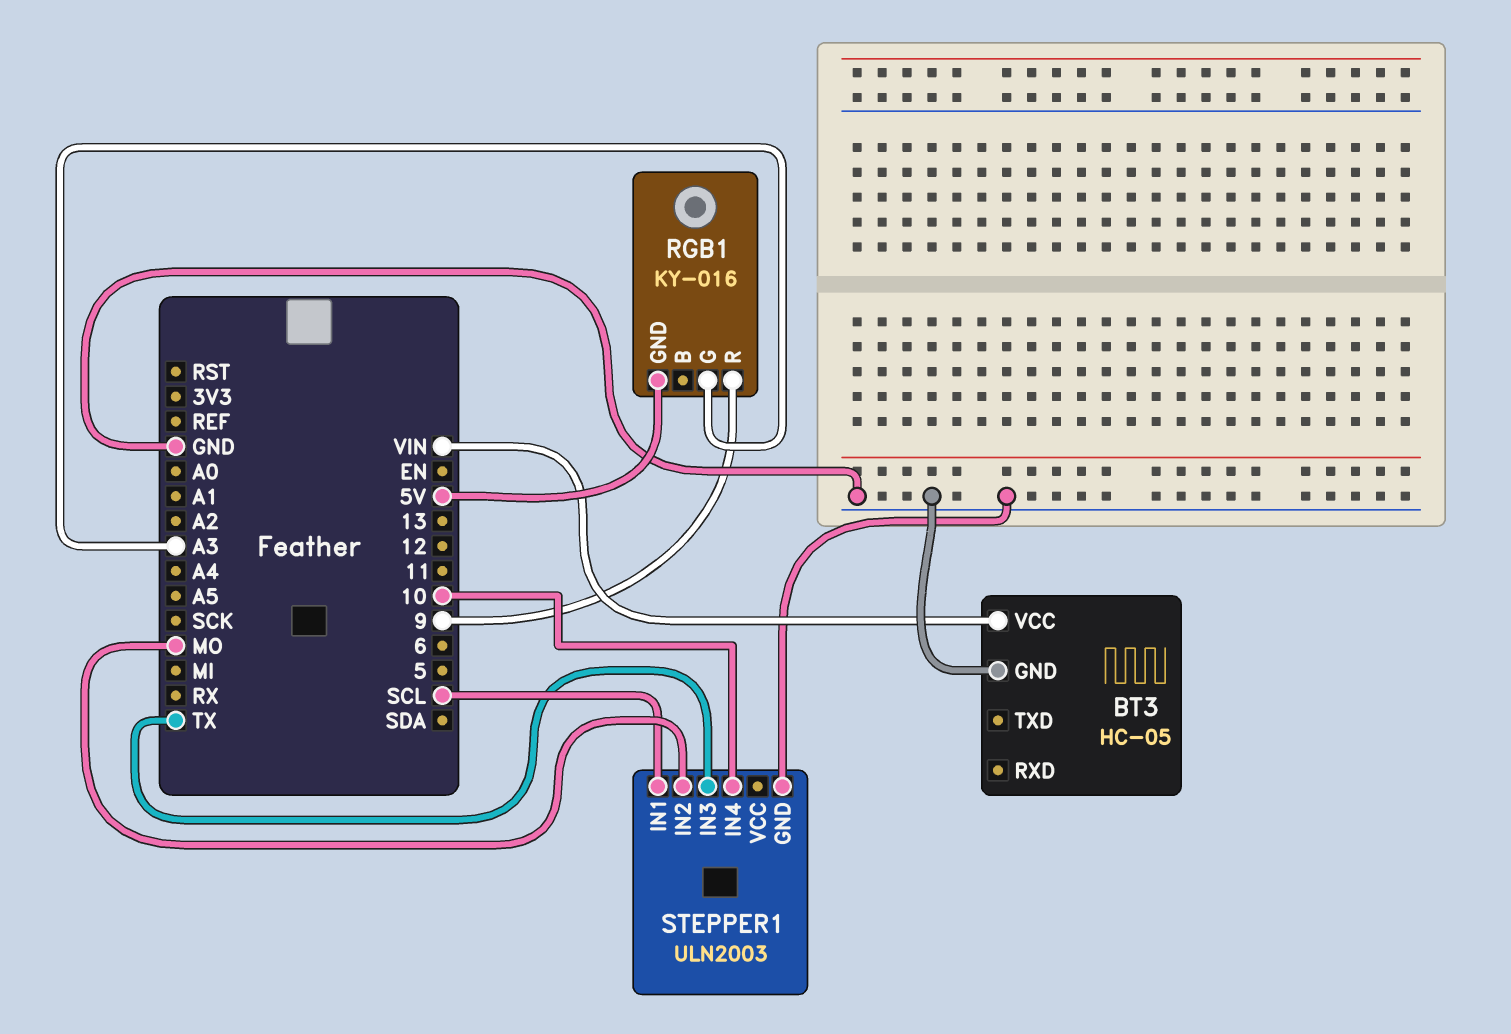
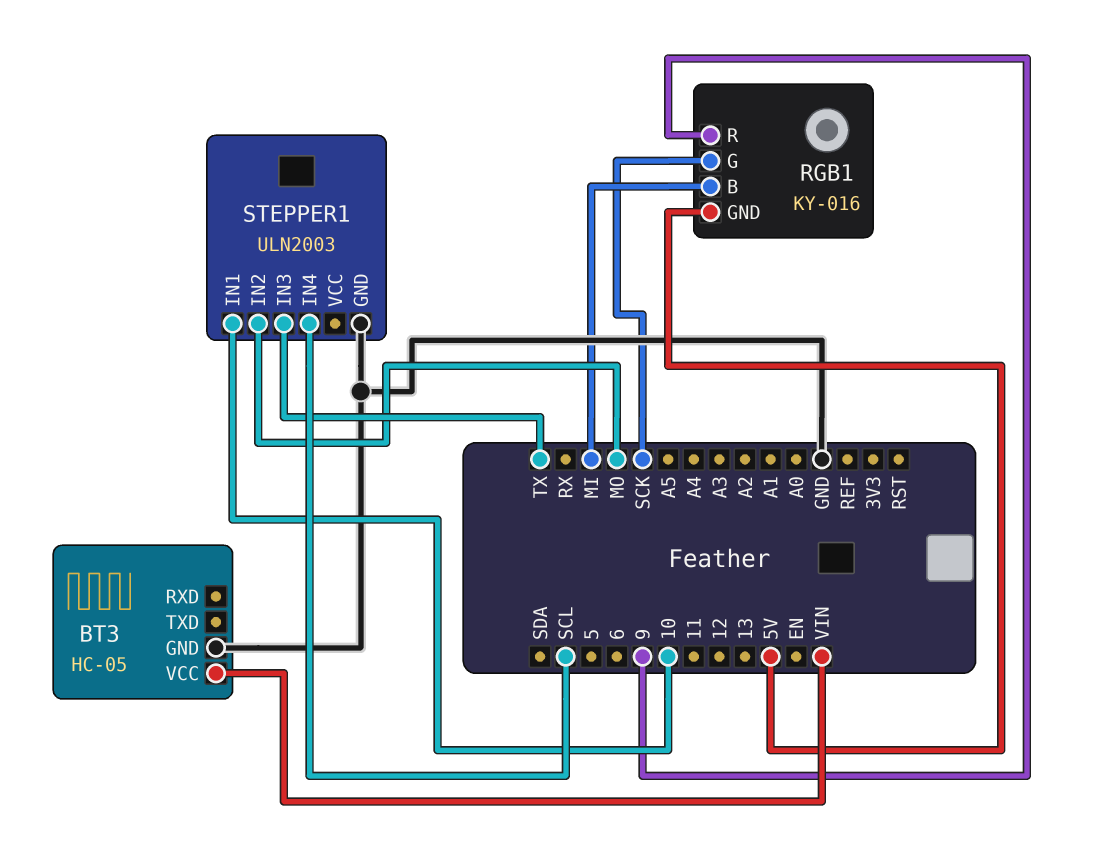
RGB1 pin B: none -> MI
RGB1 pin G: A3 -> SCK
STEPPER1 pin IN1: SCL -> 10
STEPPER1 pin IN4: 10 -> SCL

